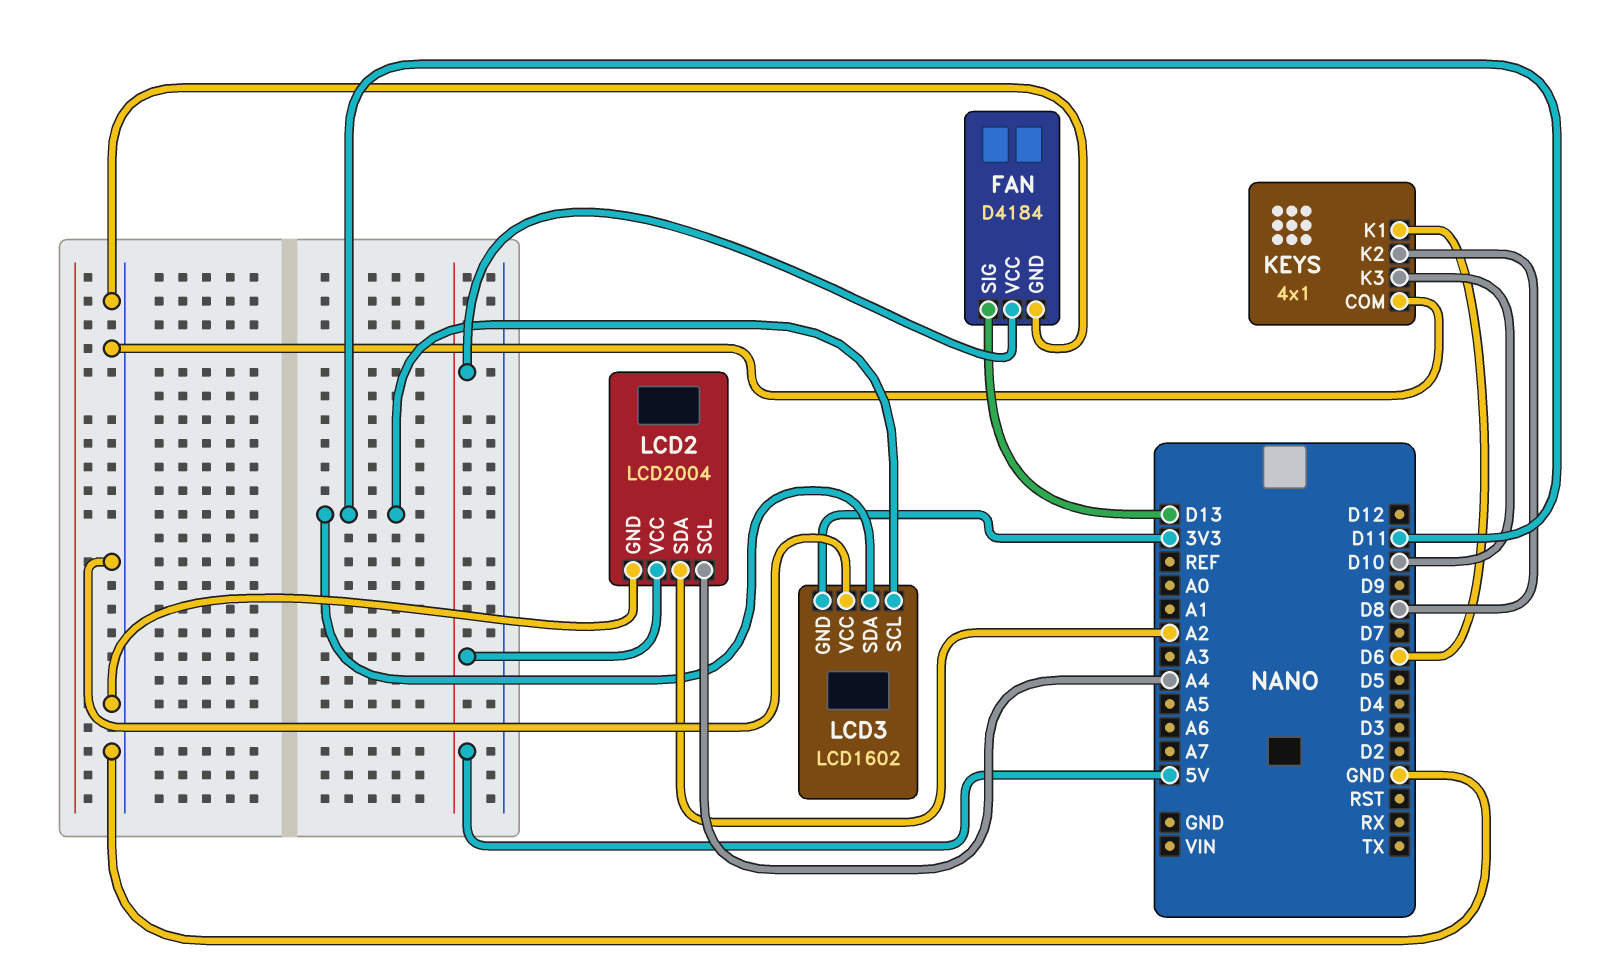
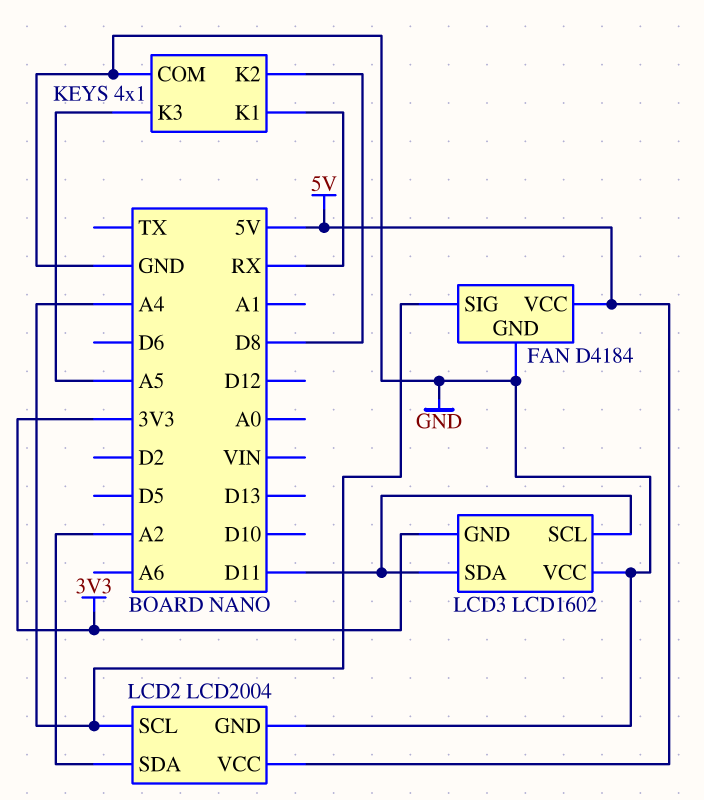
FAN pin SIG: D13 -> A4
KEYS pin K1: D6 -> RX
KEYS pin K3: D10 -> A5

